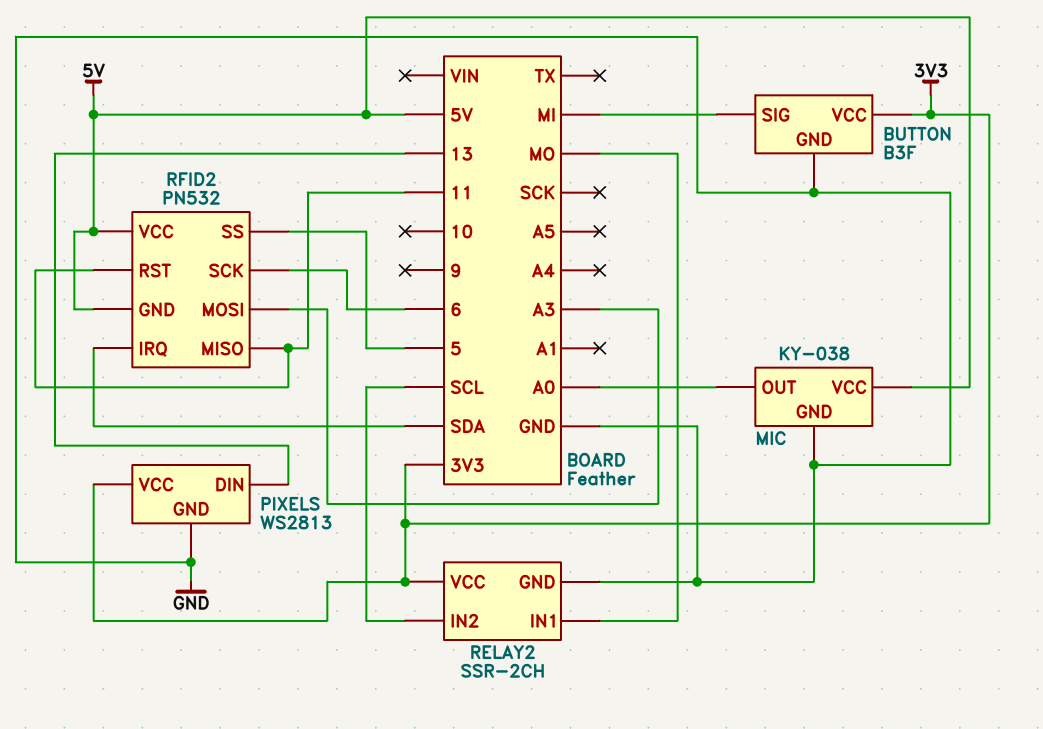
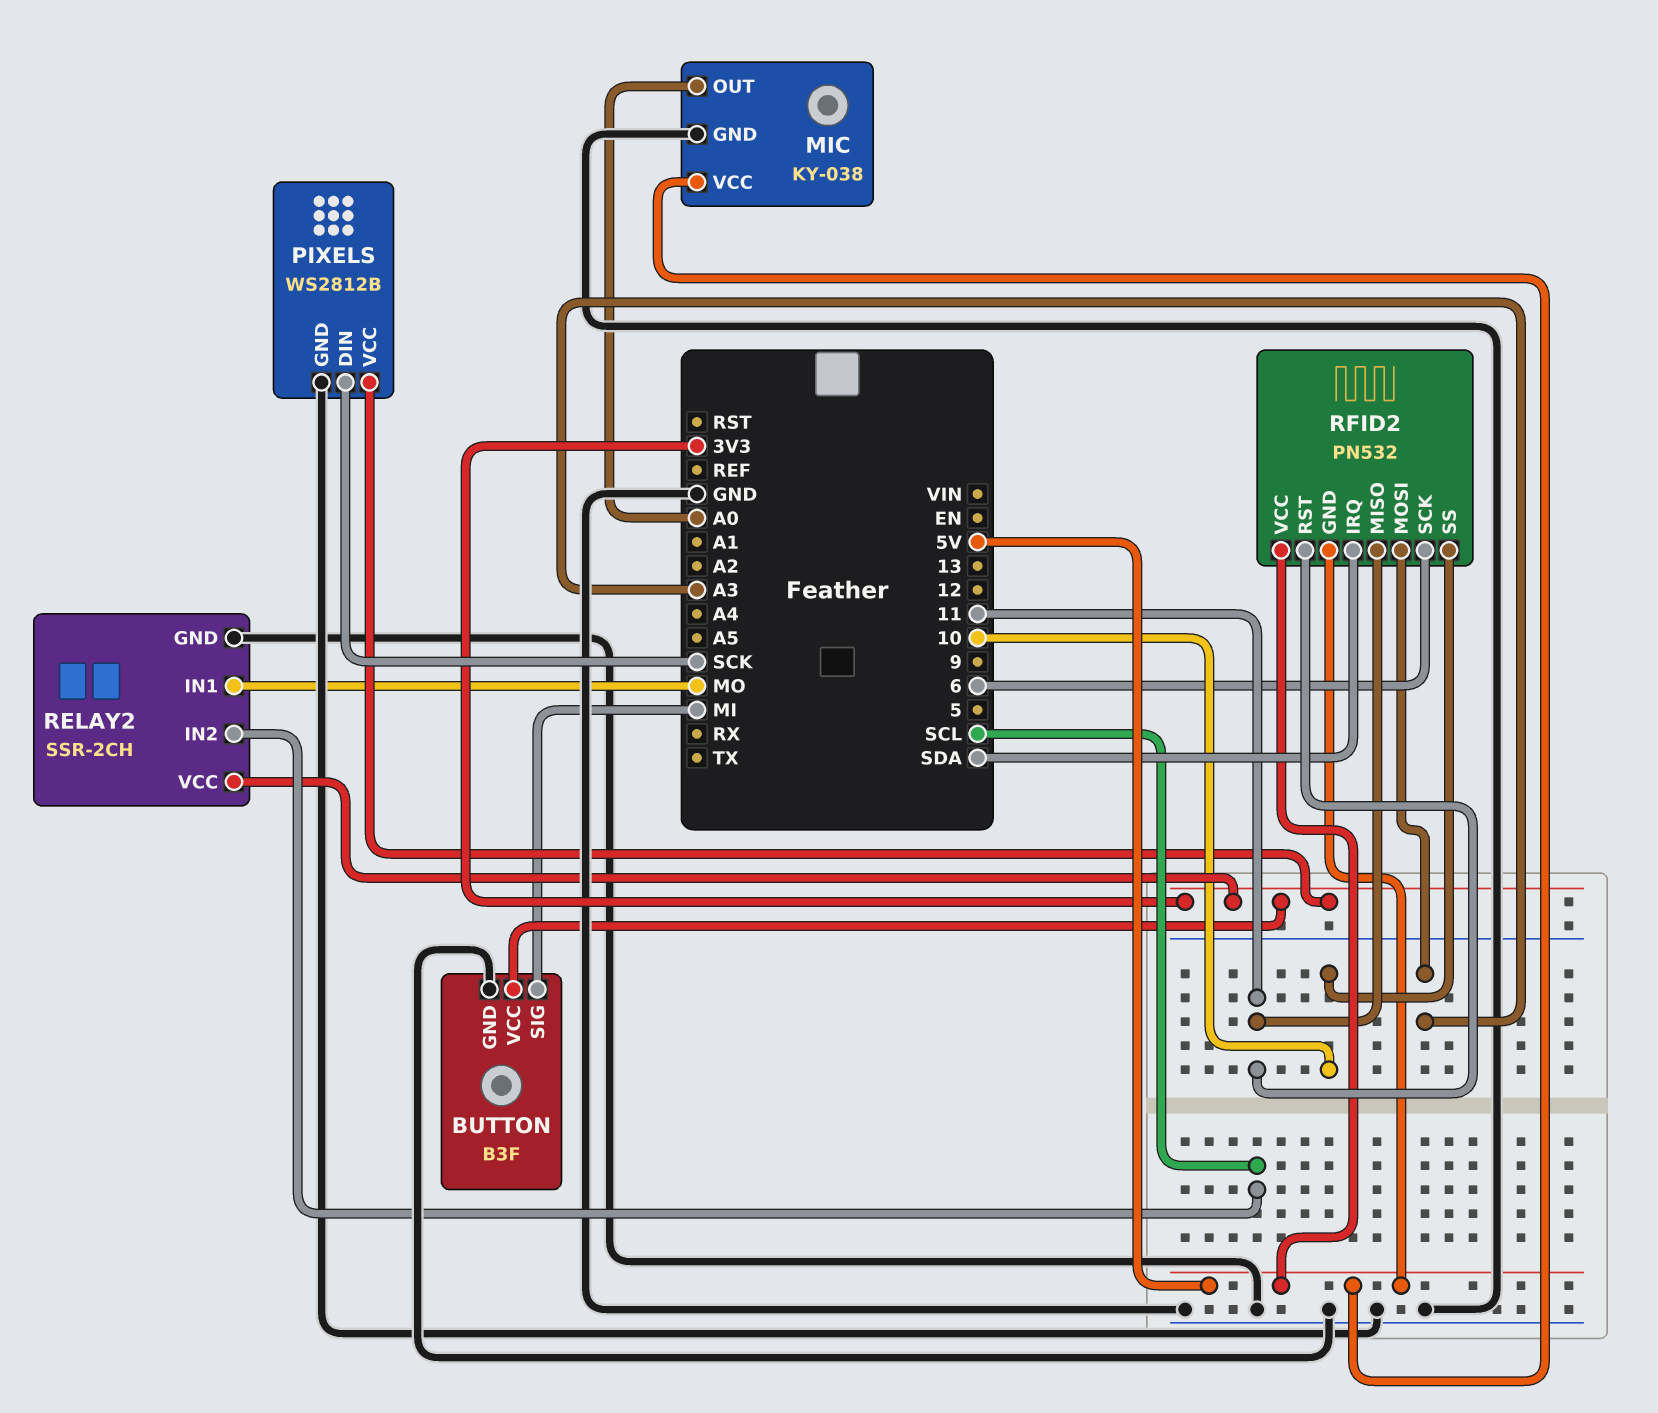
PIXELS: WS2813 -> WS2812B
PIXELS pin DIN: 13 -> SCK
RFID2 pin SS: 5 -> 10

